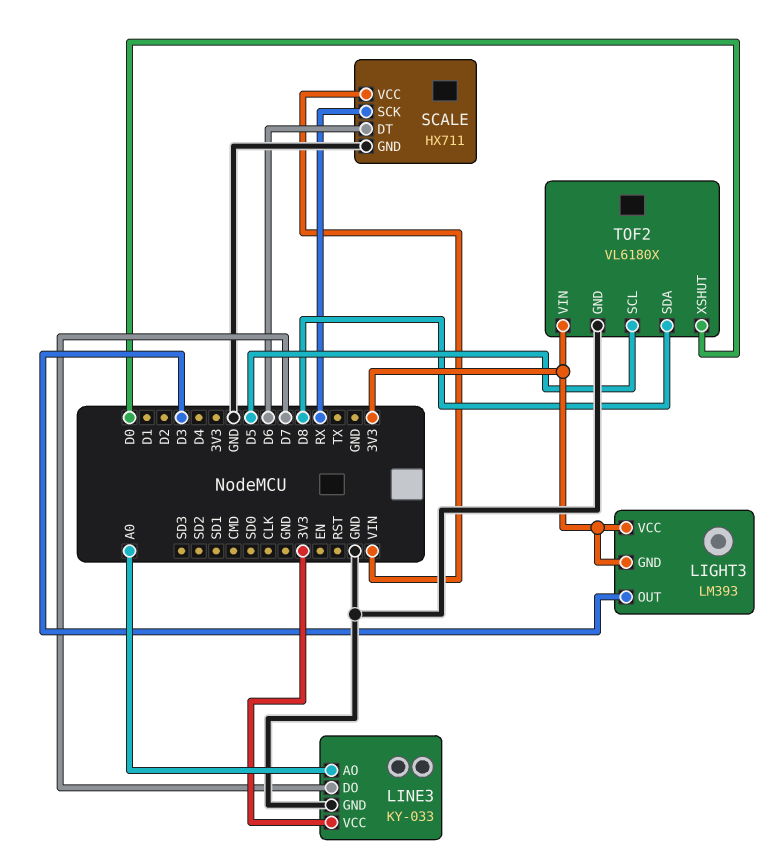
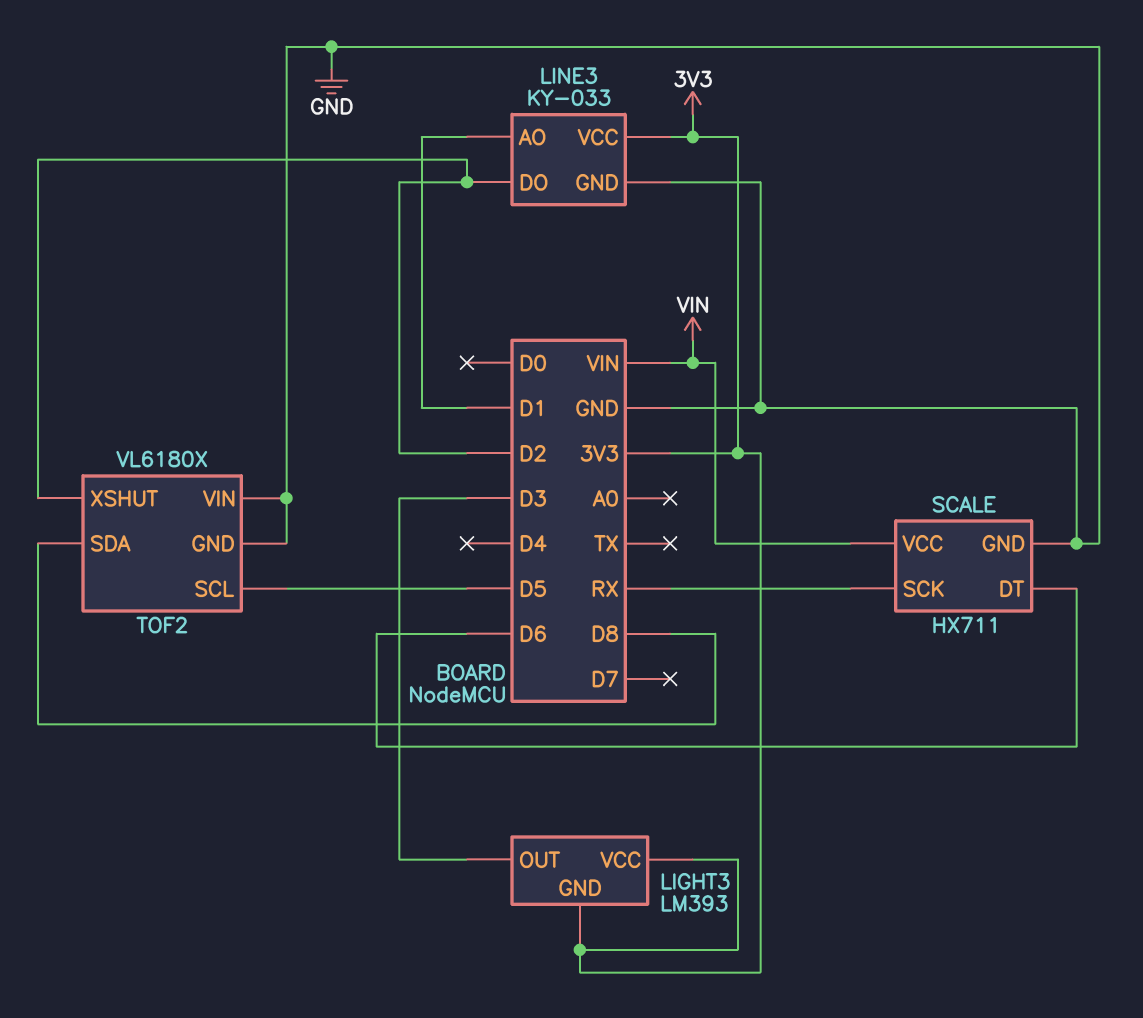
LINE3 pin AO: A0 -> D1
LINE3 pin DO: D7 -> D2
TOF2 pin VIN: 3V3 -> GND
TOF2 pin XSHUT: D0 -> D2

